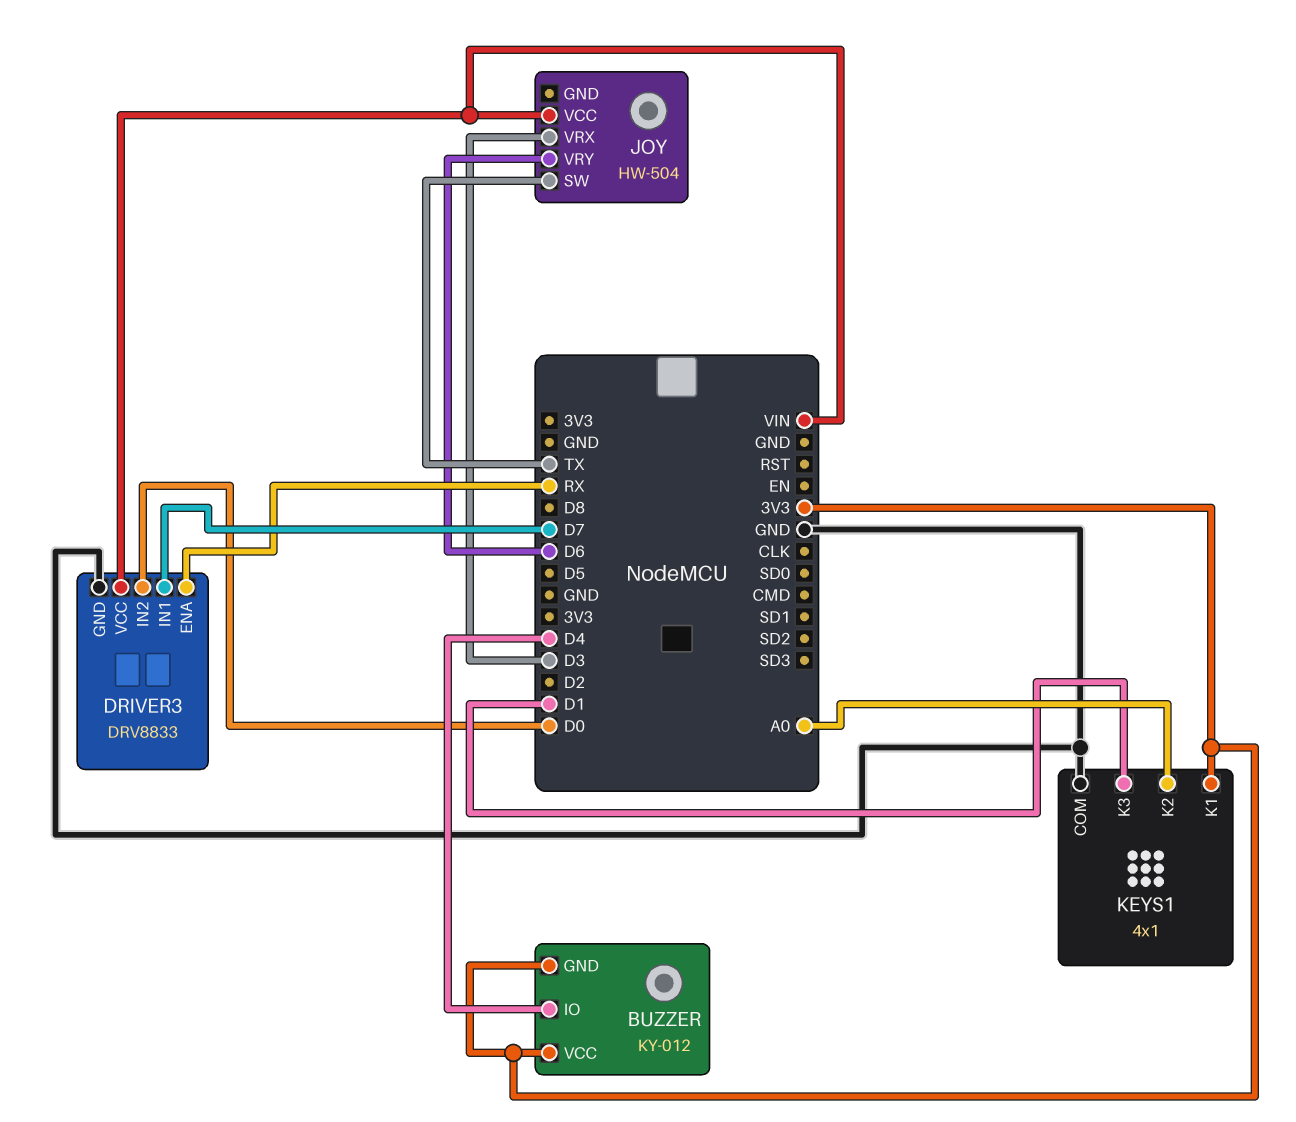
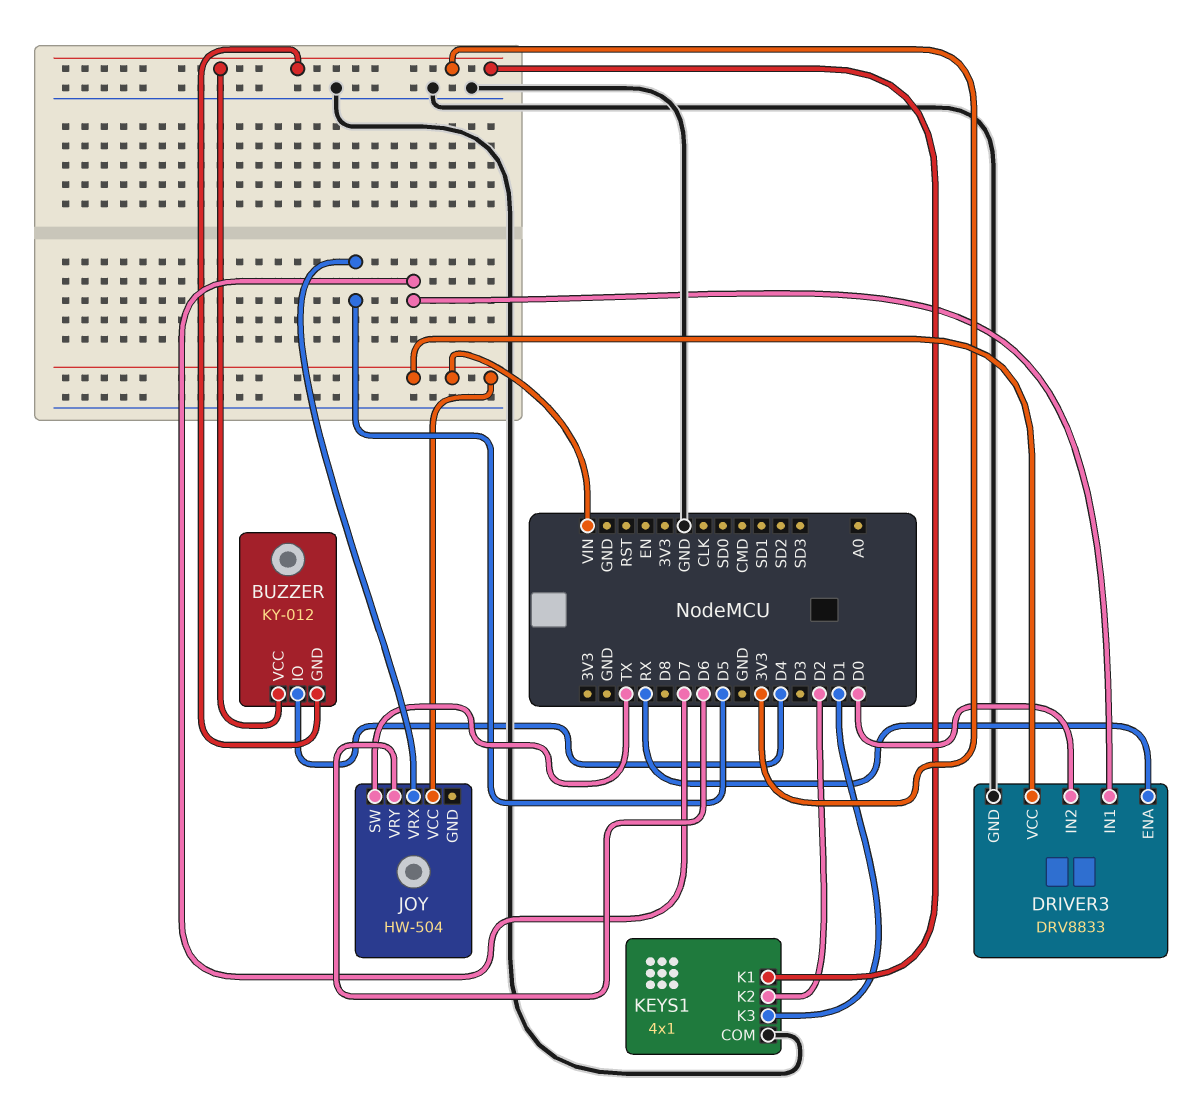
JOY pin VRX: D3 -> D5
KEYS1 pin K2: A0 -> D2

